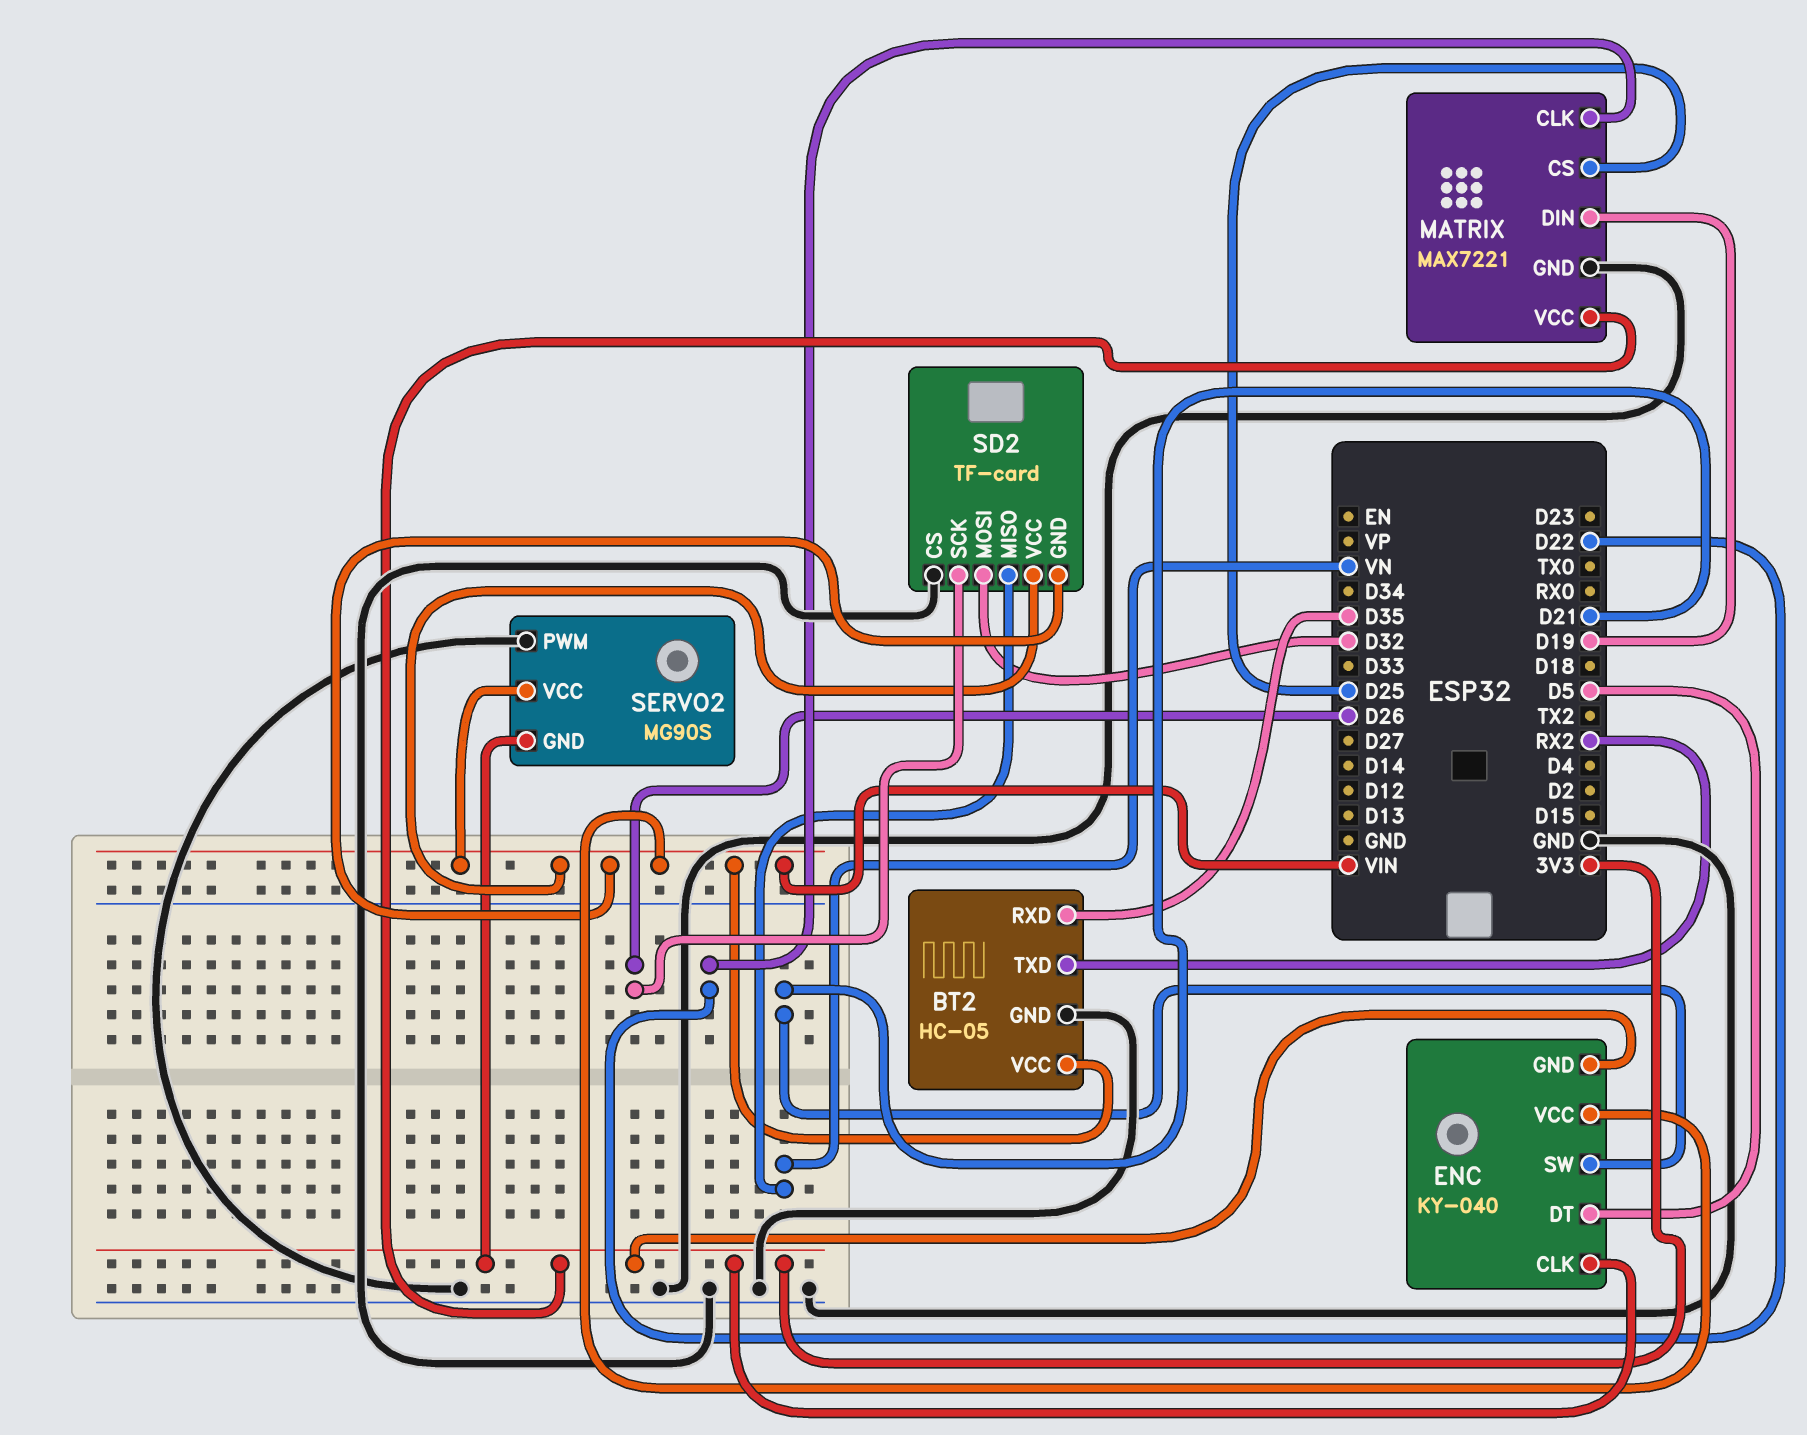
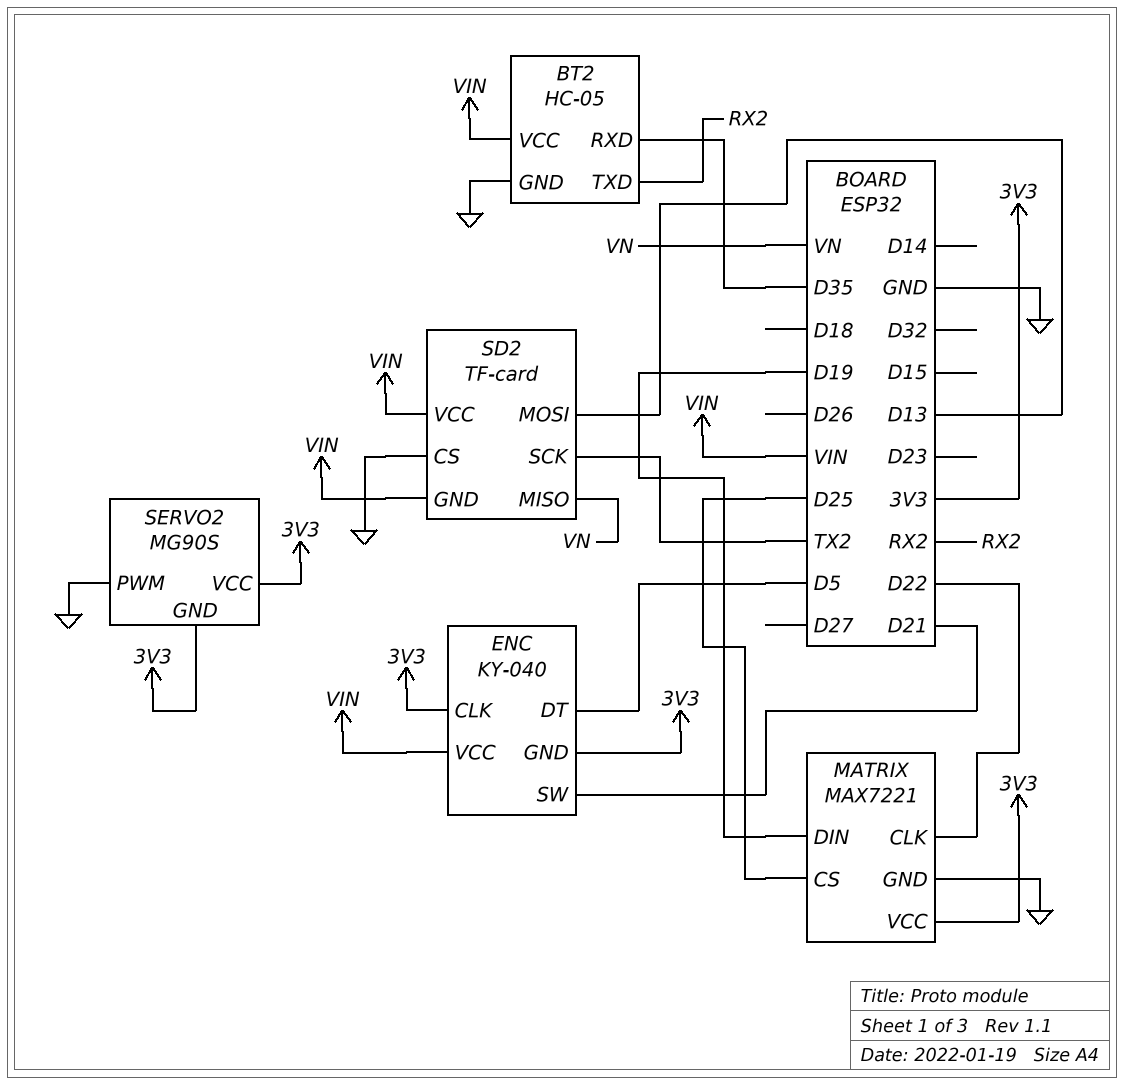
SD2 pin MOSI: D32 -> D13
SD2 pin SCK: D26 -> TX2
SERVO2 pin VCC: VIN -> 3V3

